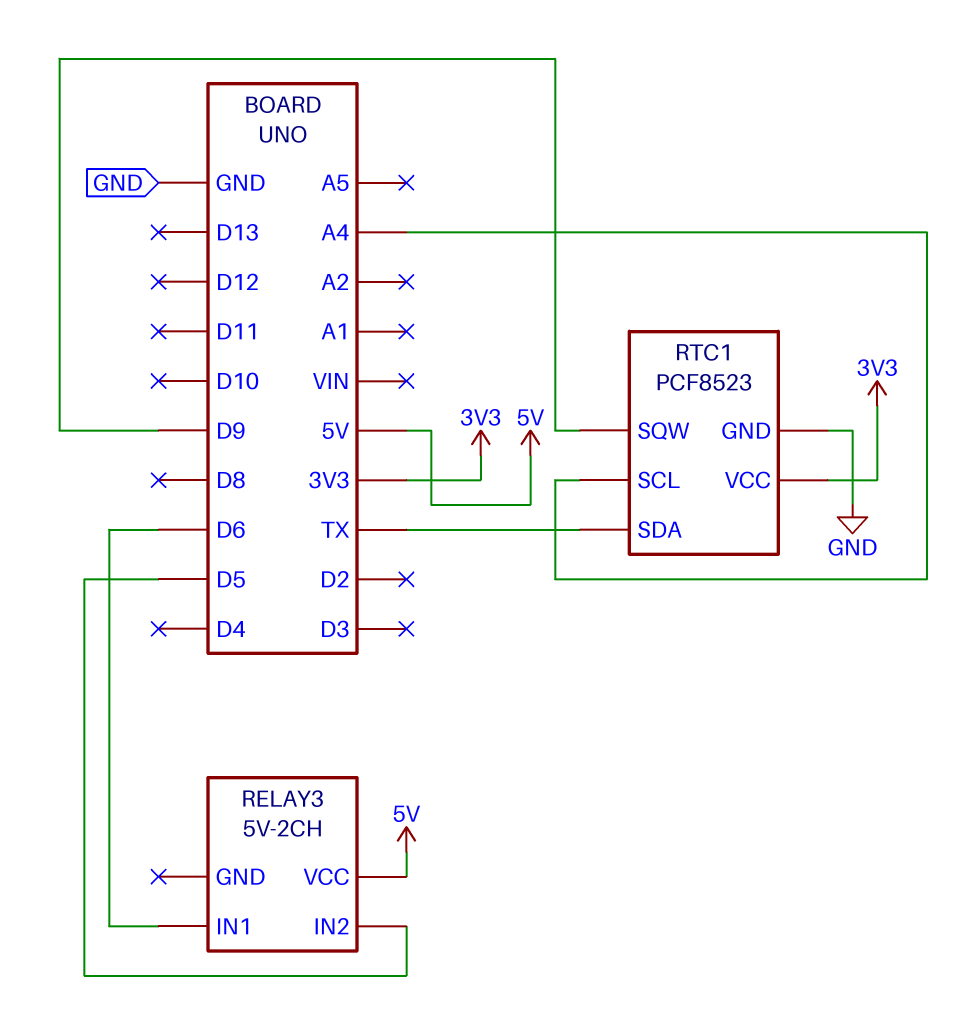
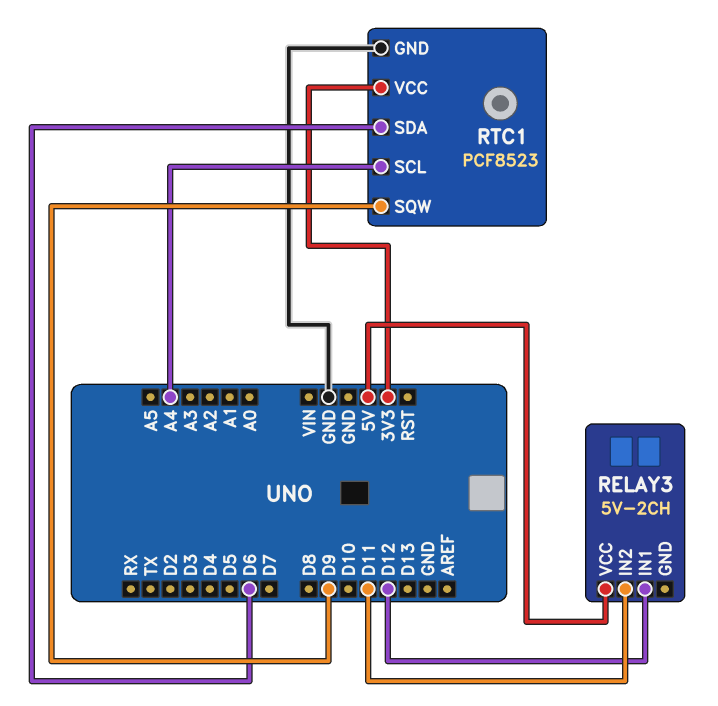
RELAY3 pin IN1: D6 -> D12
RELAY3 pin IN2: D5 -> D11
RTC1 pin SDA: TX -> D6

